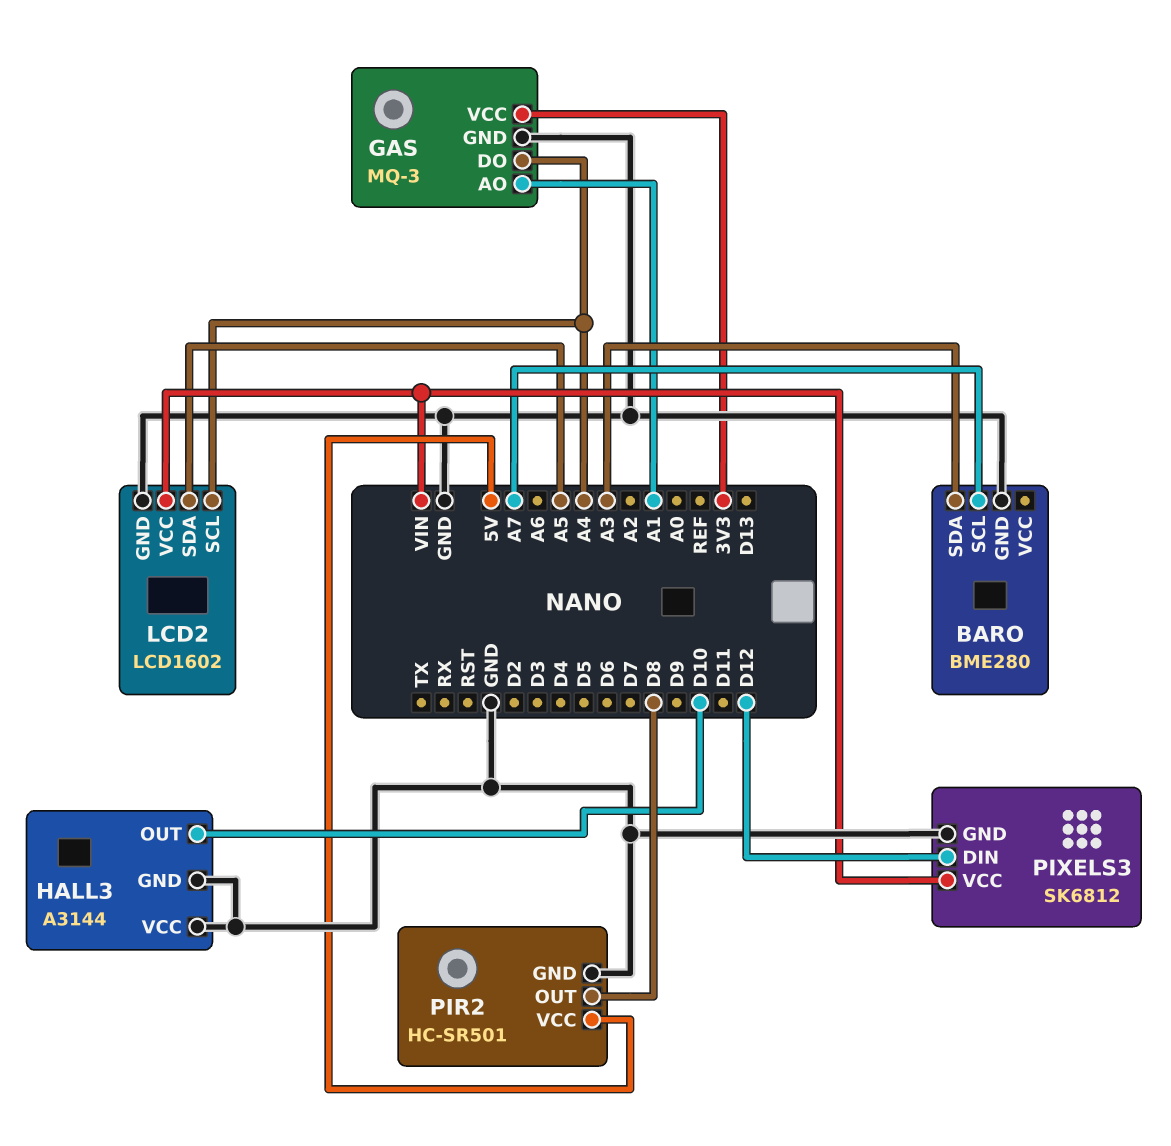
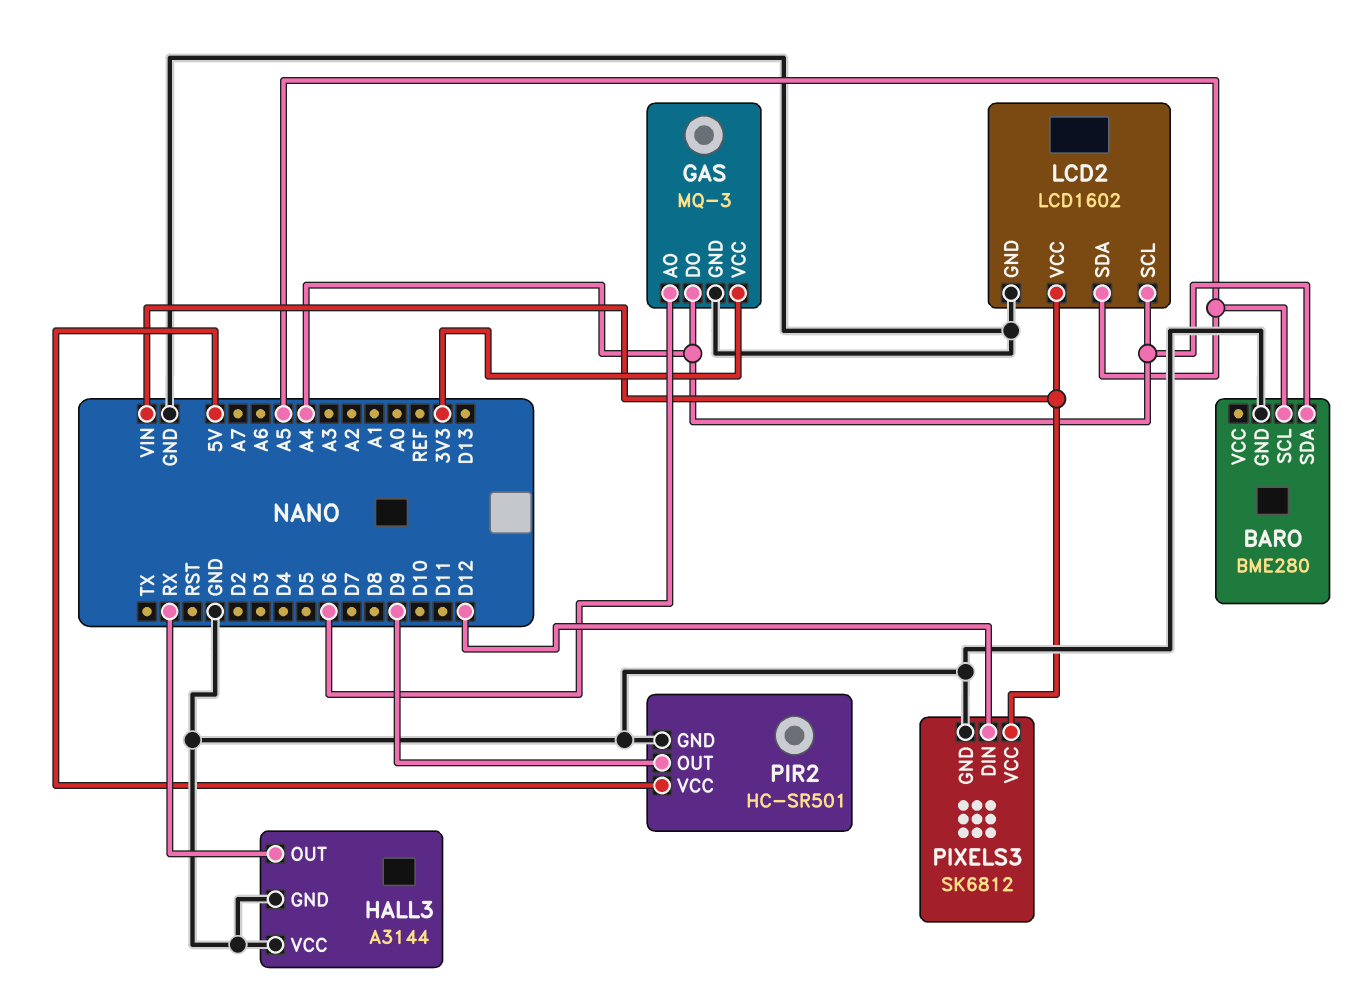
BARO pin SCL: A7 -> A5
BARO pin SDA: A3 -> A4
GAS pin AO: A1 -> D6
HALL3 pin OUT: D10 -> RX
PIR2 pin OUT: D8 -> D9

